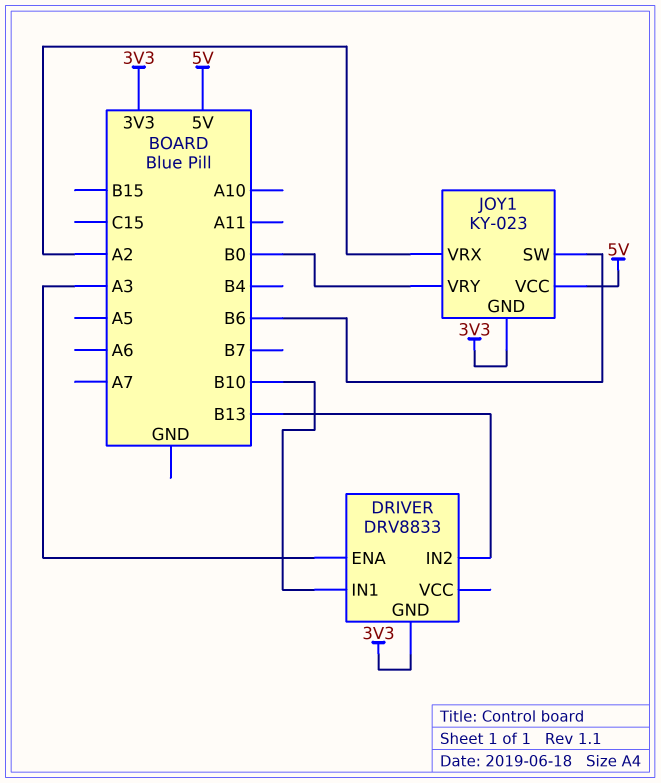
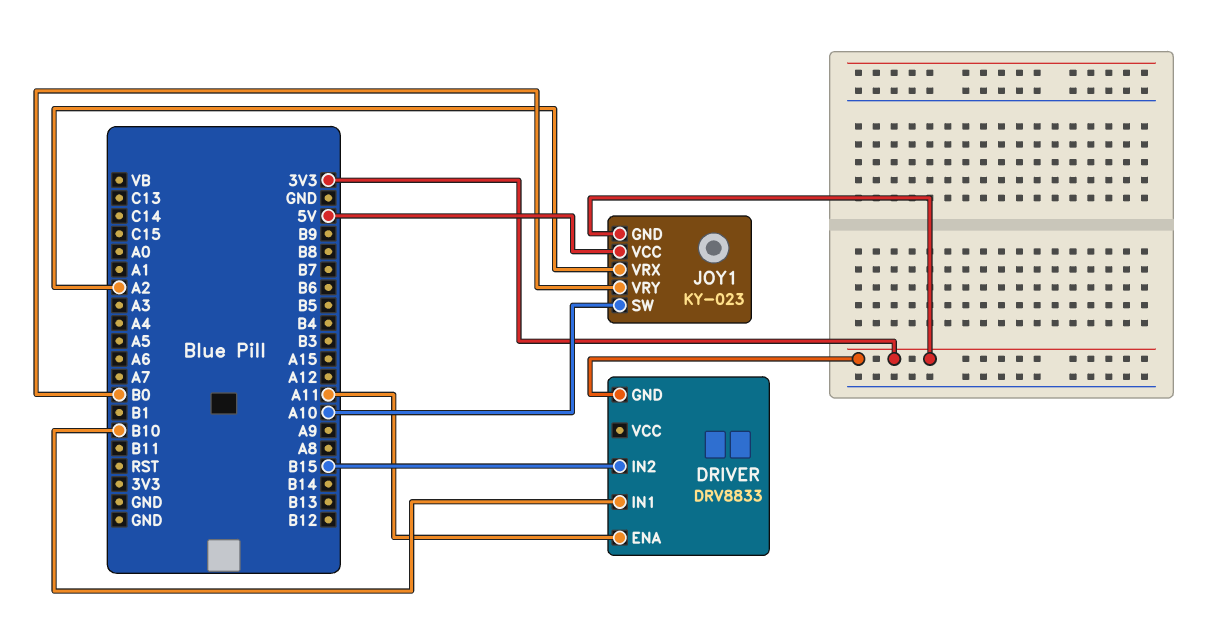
DRIVER pin ENA: A3 -> A11
DRIVER pin IN2: B13 -> B15
JOY1 pin SW: B6 -> A10

